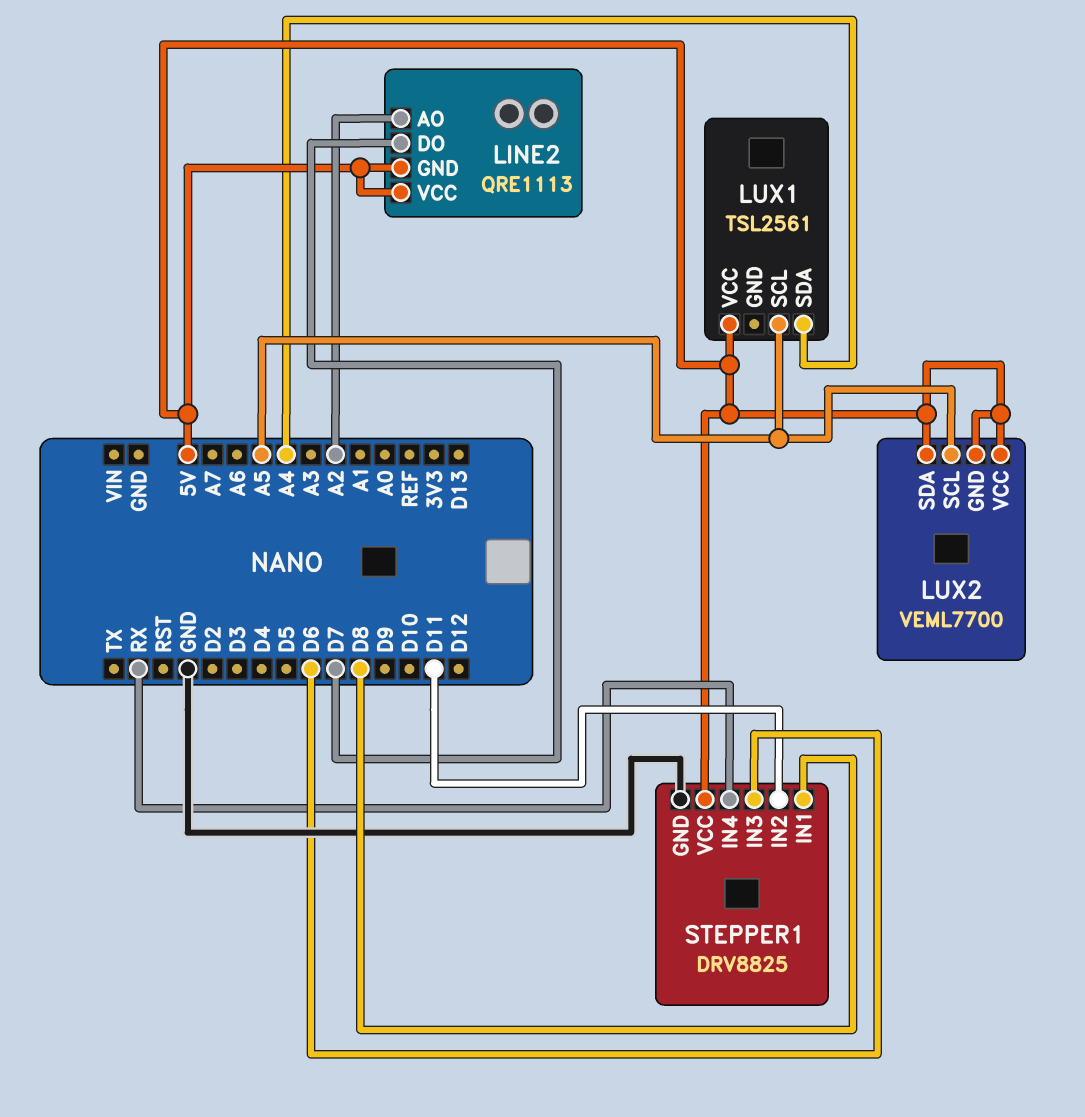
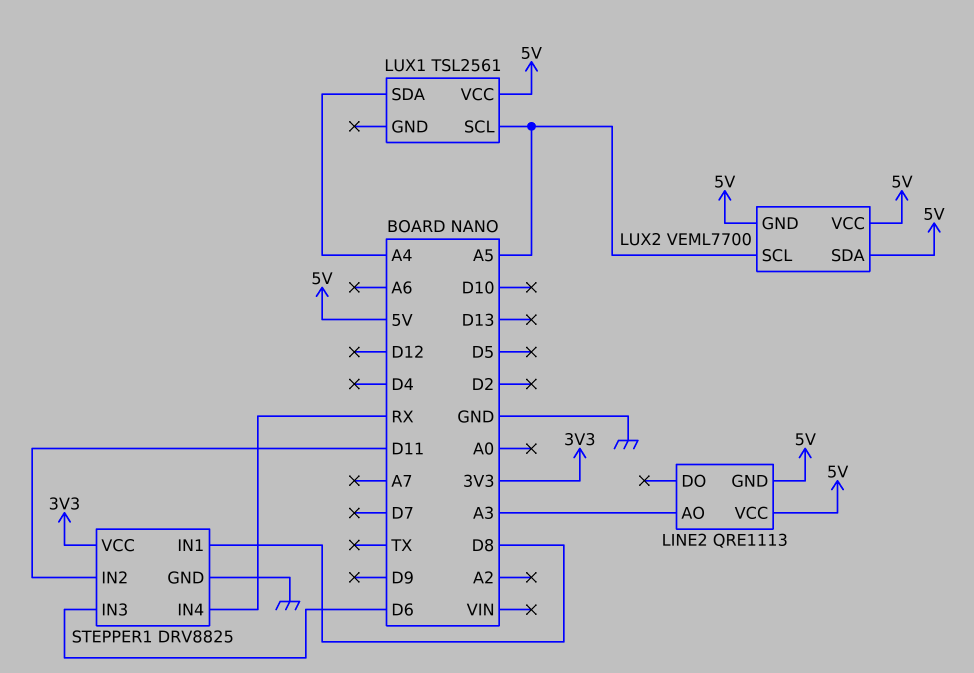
LINE2 pin AO: A2 -> A3
LINE2 pin DO: D7 -> none
STEPPER1 pin VCC: 5V -> 3V3

